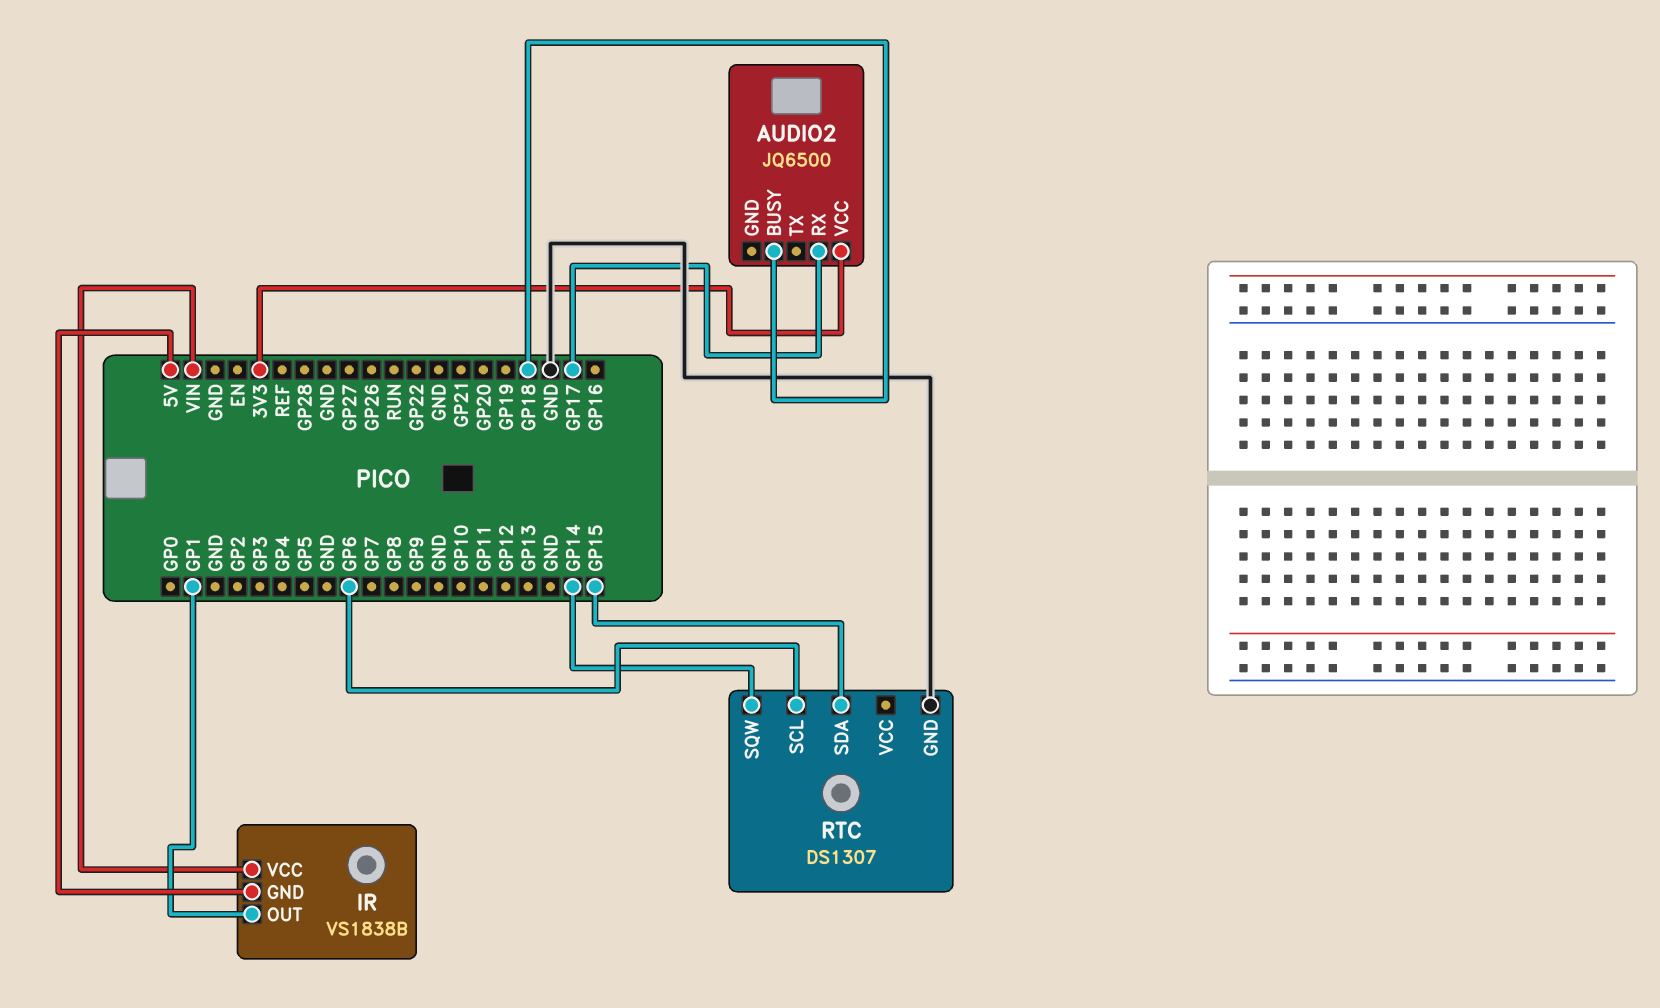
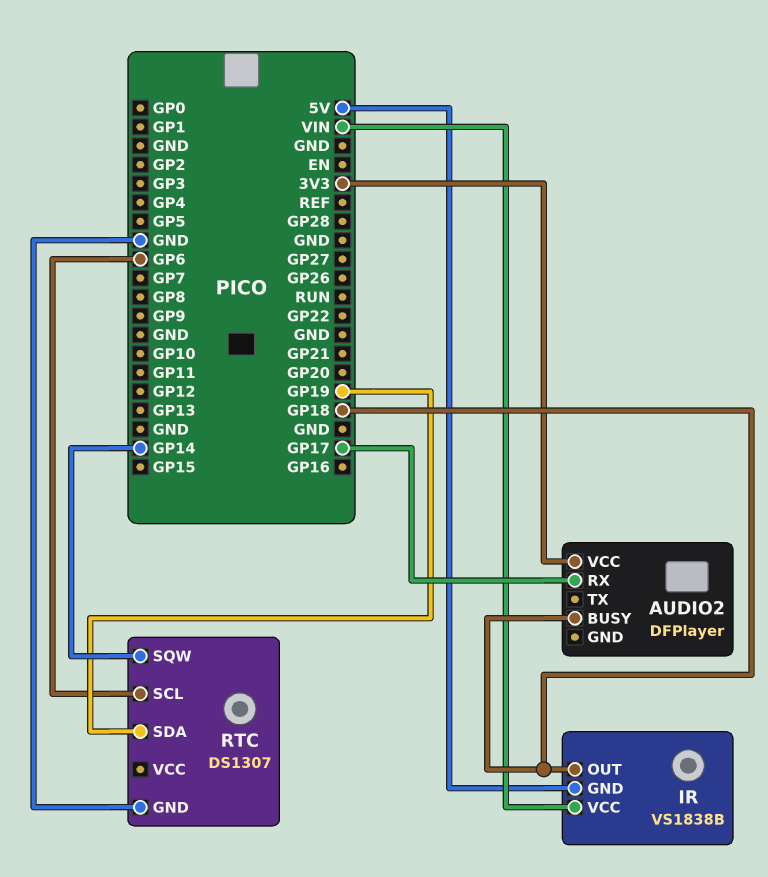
AUDIO2: JQ6500 -> DFPlayer
IR pin OUT: GP1 -> GP18
RTC pin SDA: GP15 -> GP19

